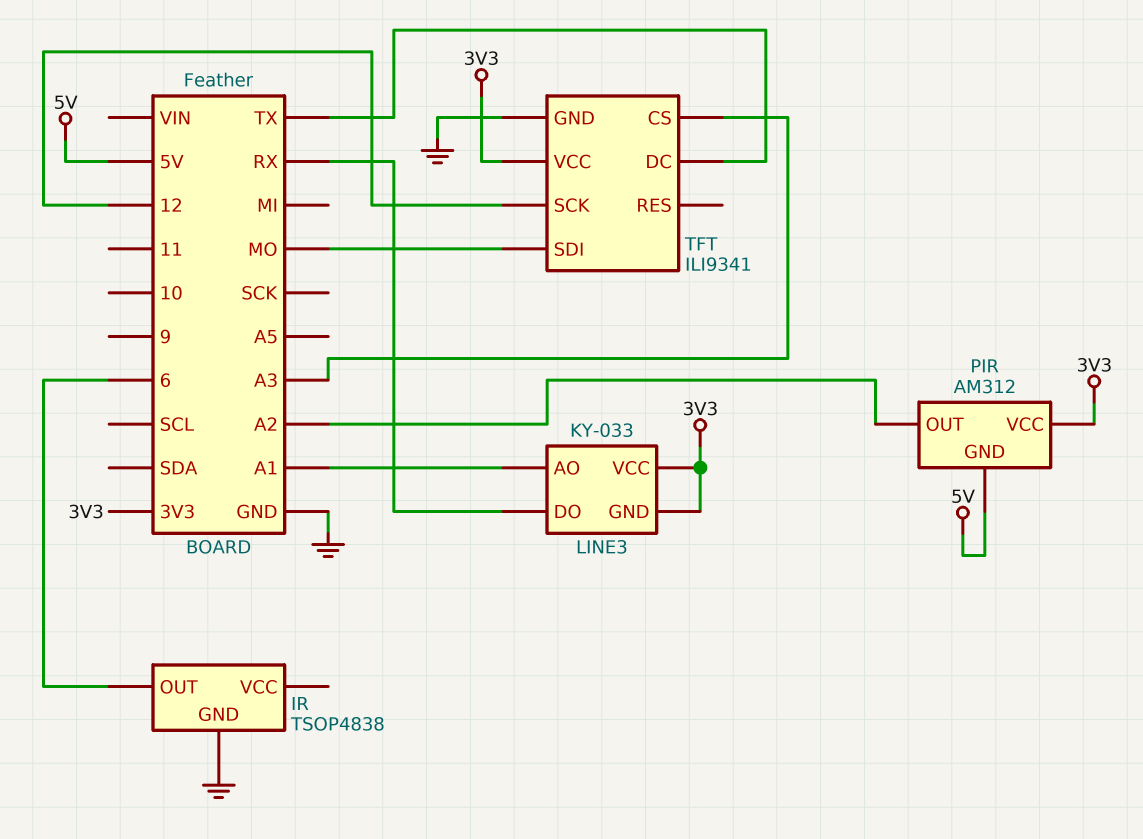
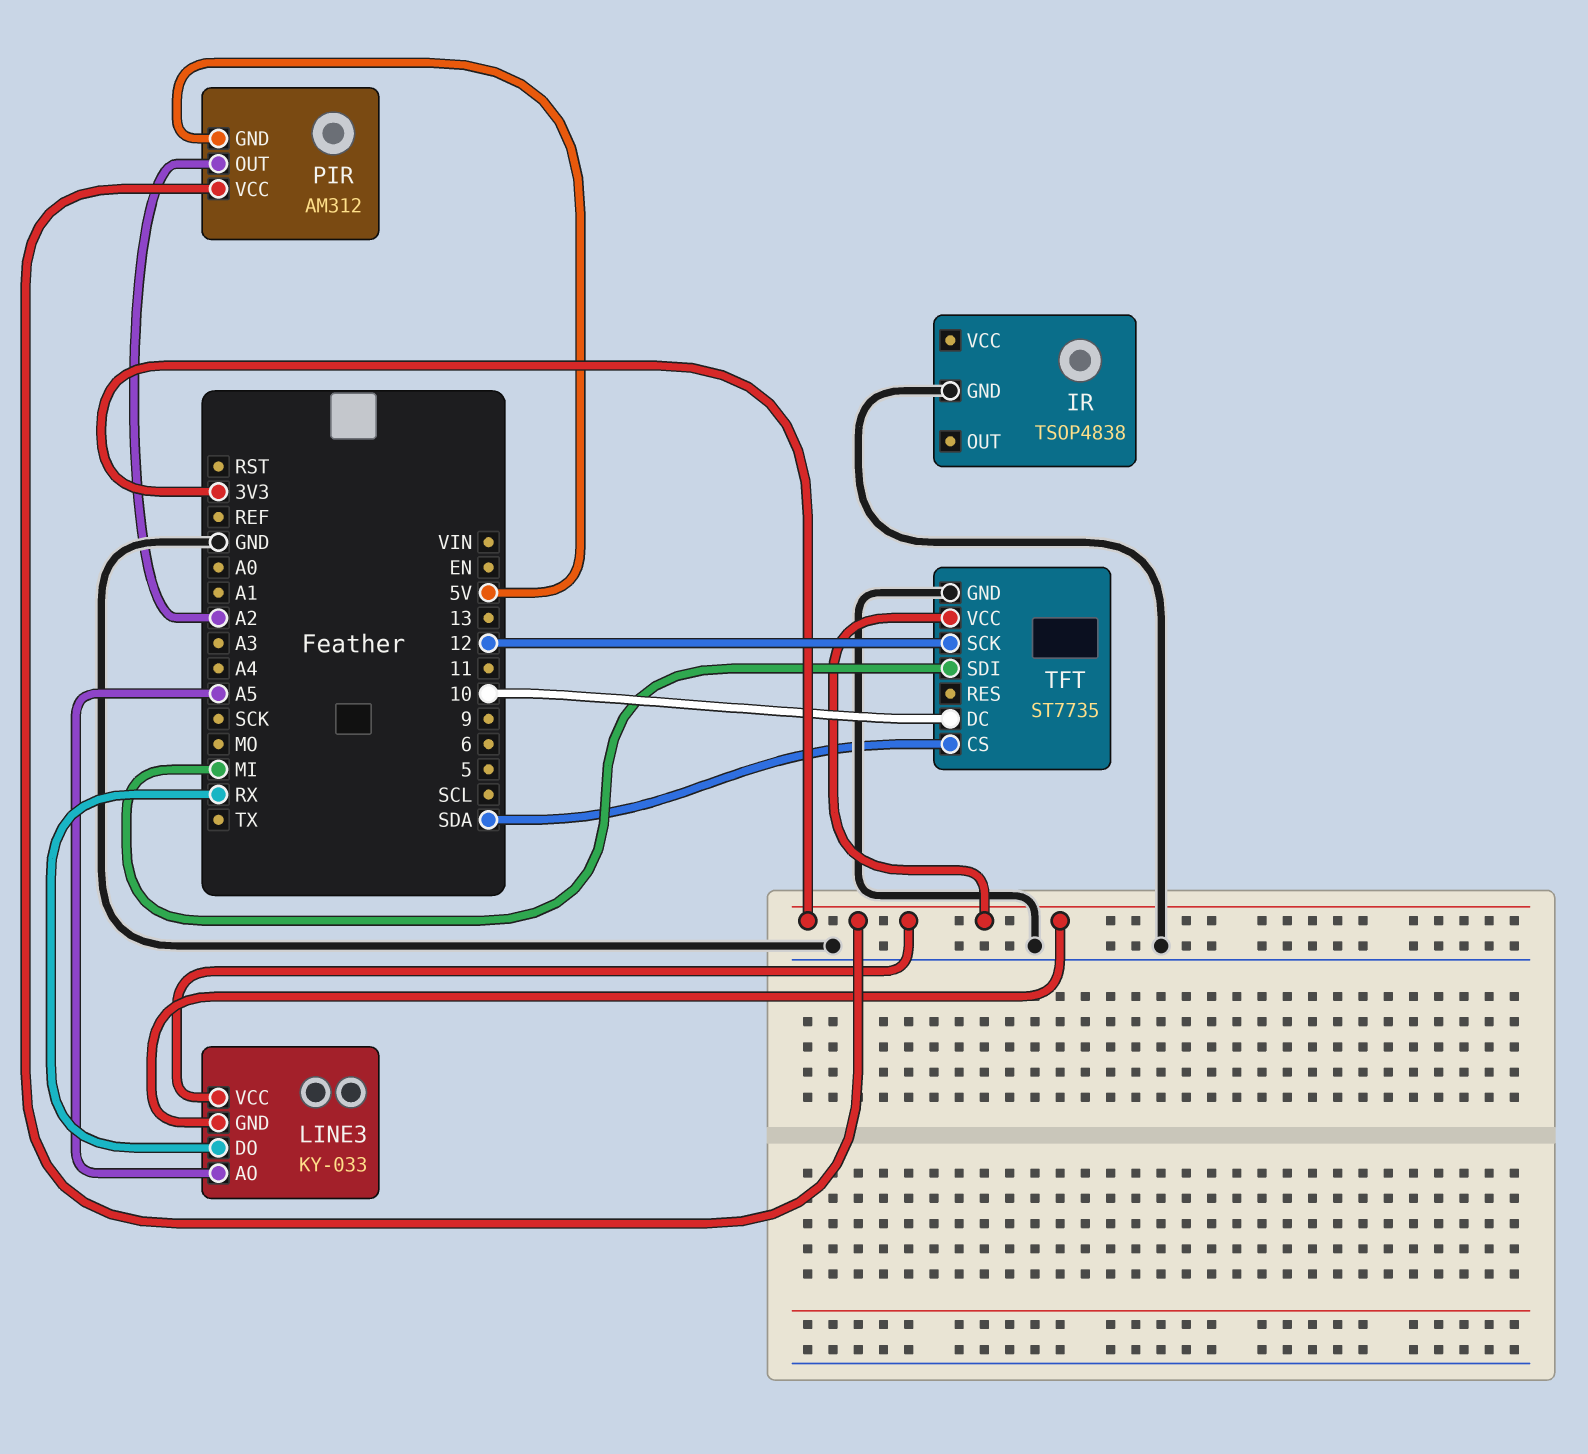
IR pin OUT: 6 -> none
LINE3 pin AO: A1 -> A5
TFT: ILI9341 -> ST7735
TFT pin CS: A3 -> SDA
TFT pin DC: TX -> 10
TFT pin SDI: MO -> MI

